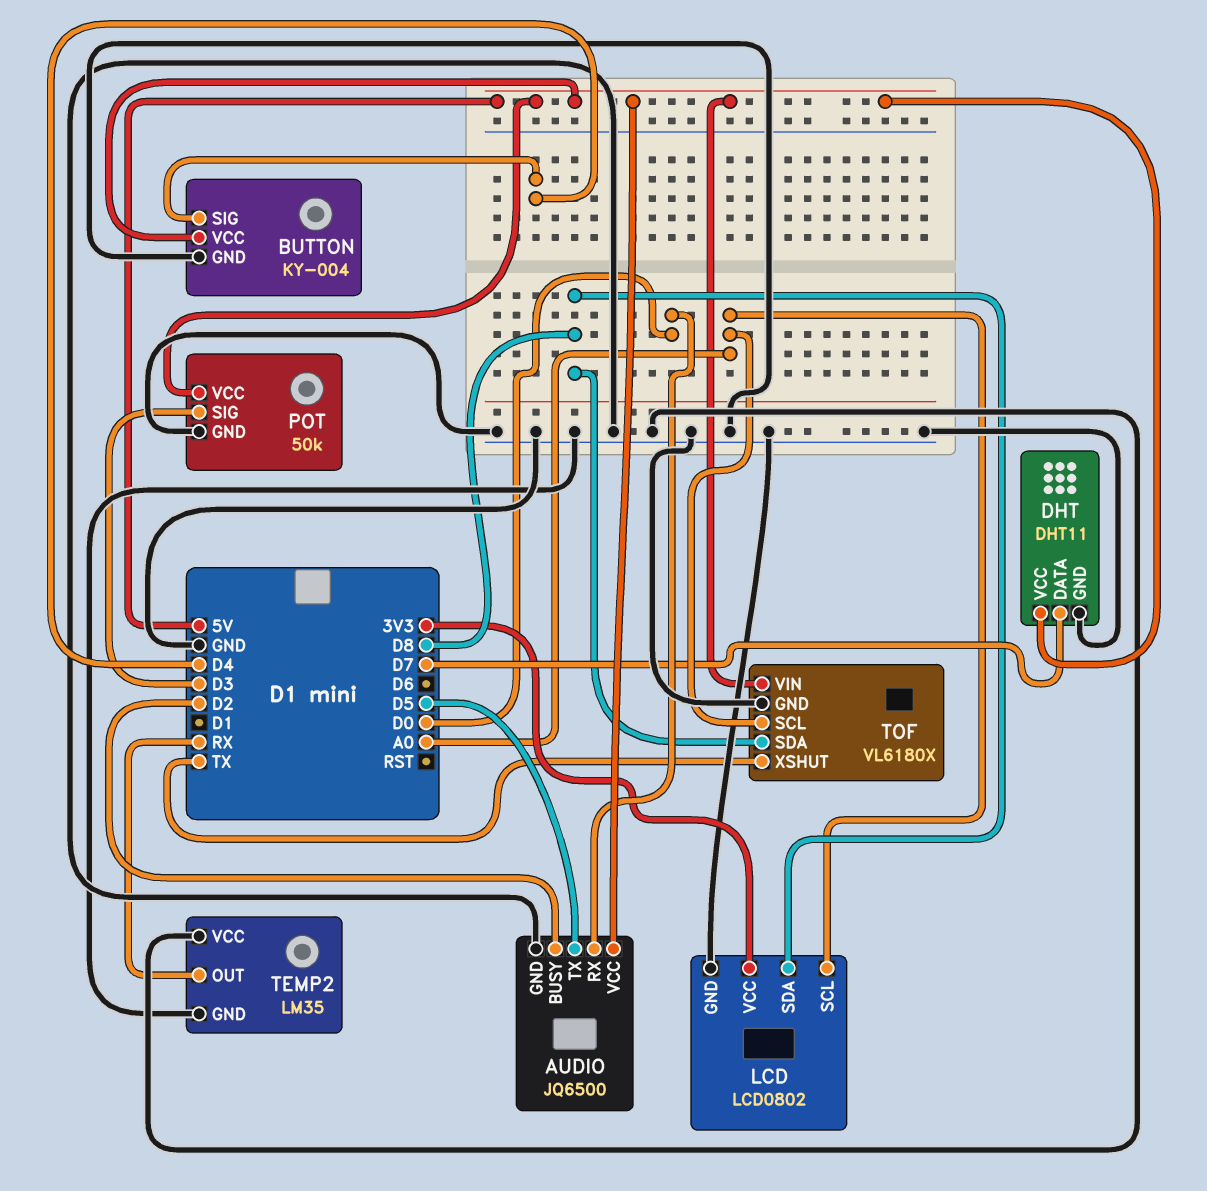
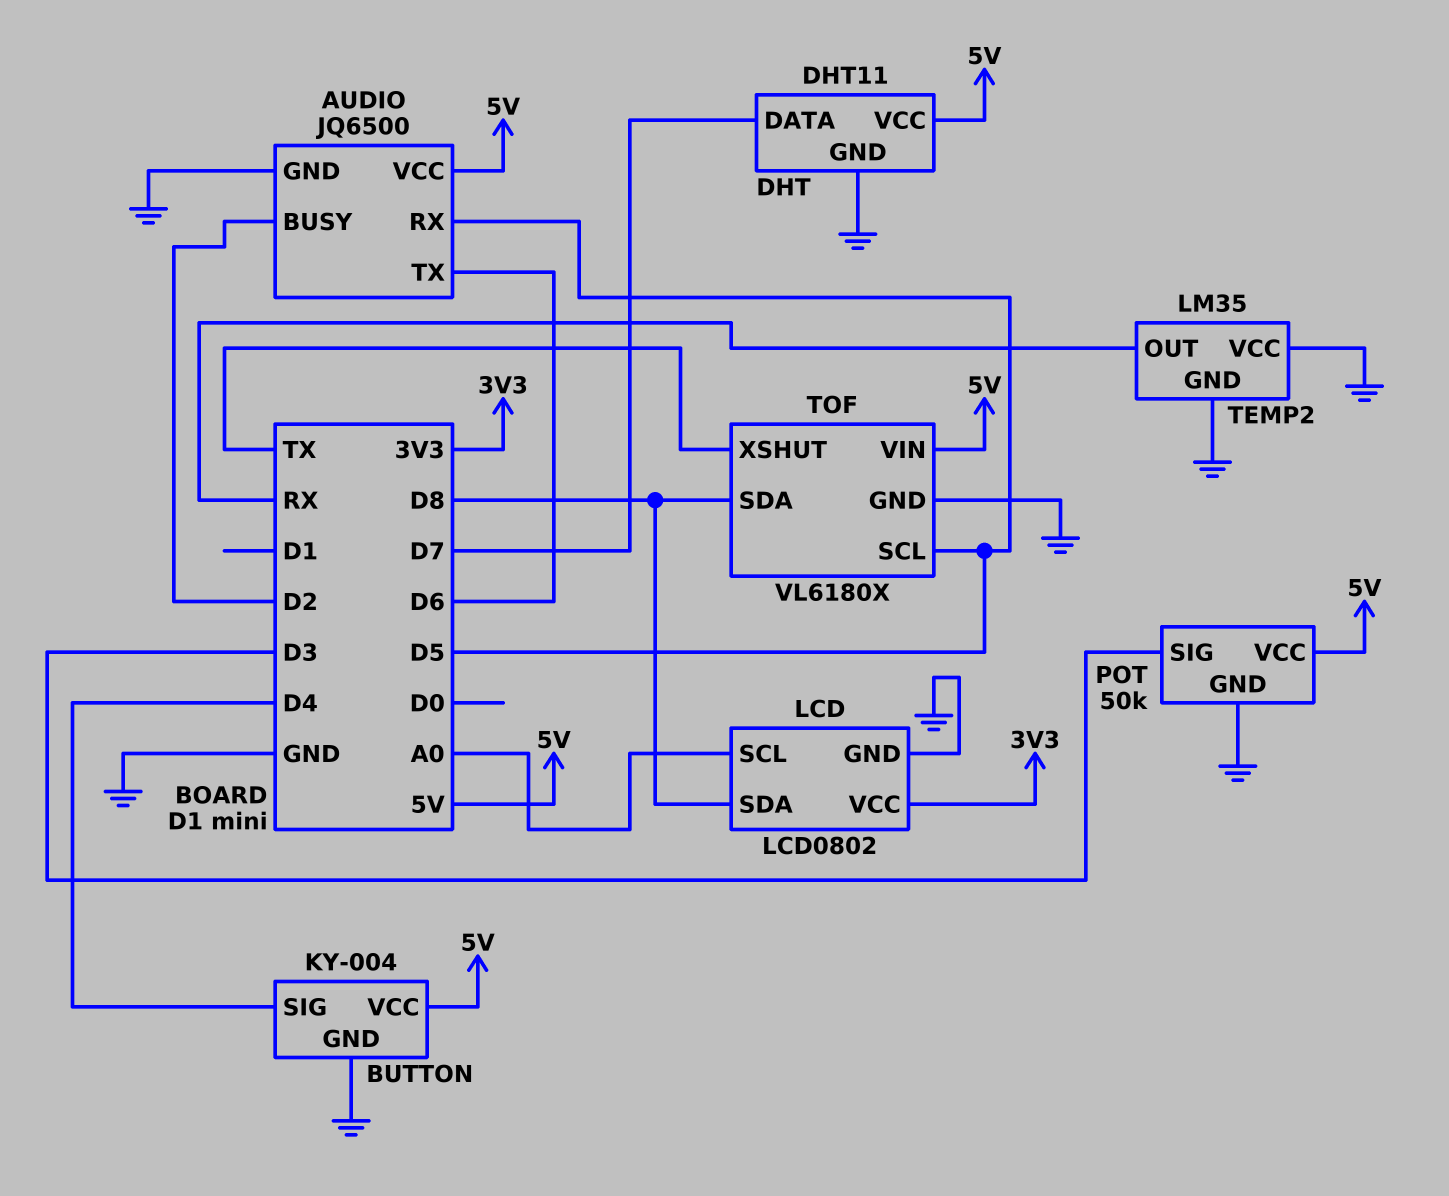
AUDIO pin RX: D0 -> D5
AUDIO pin TX: D5 -> D6
TOF pin SCL: A0 -> D5

